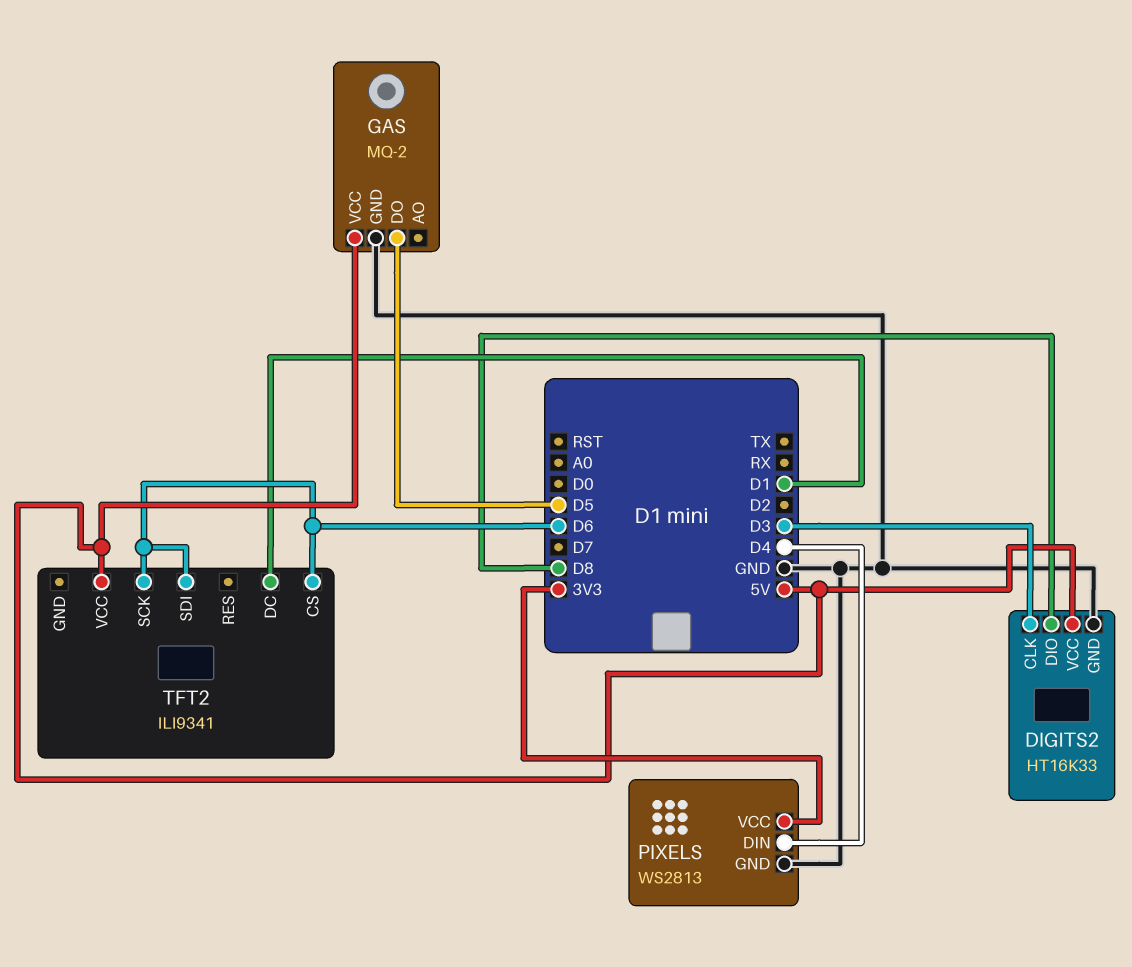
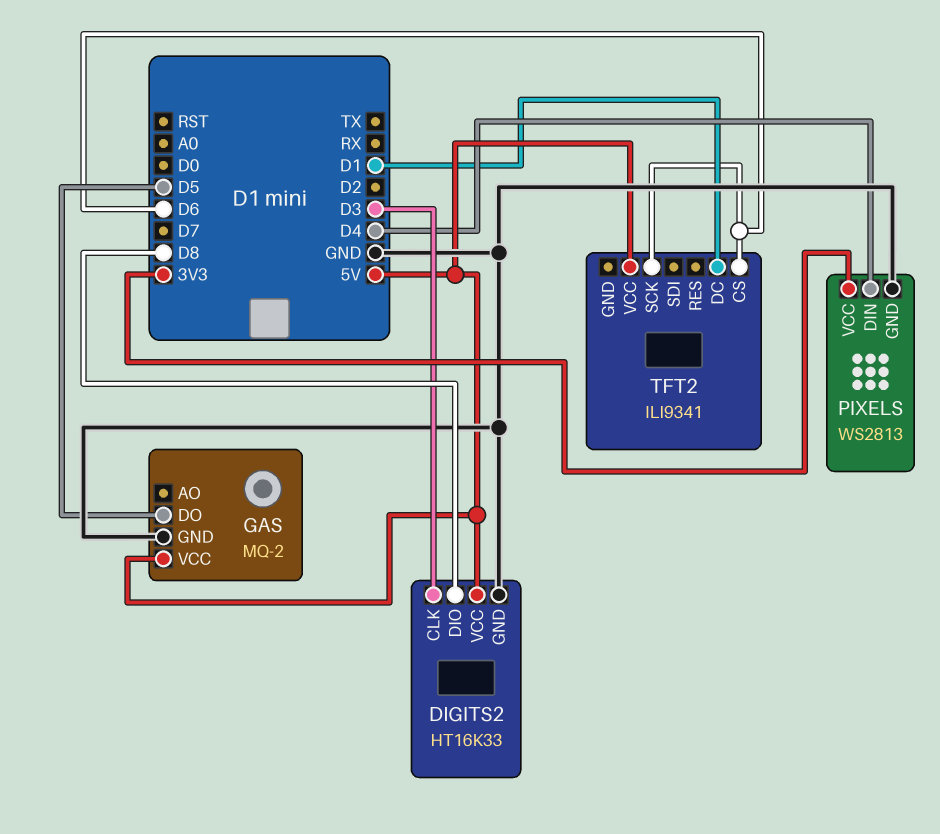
TFT2 pin SDI: D6 -> none

